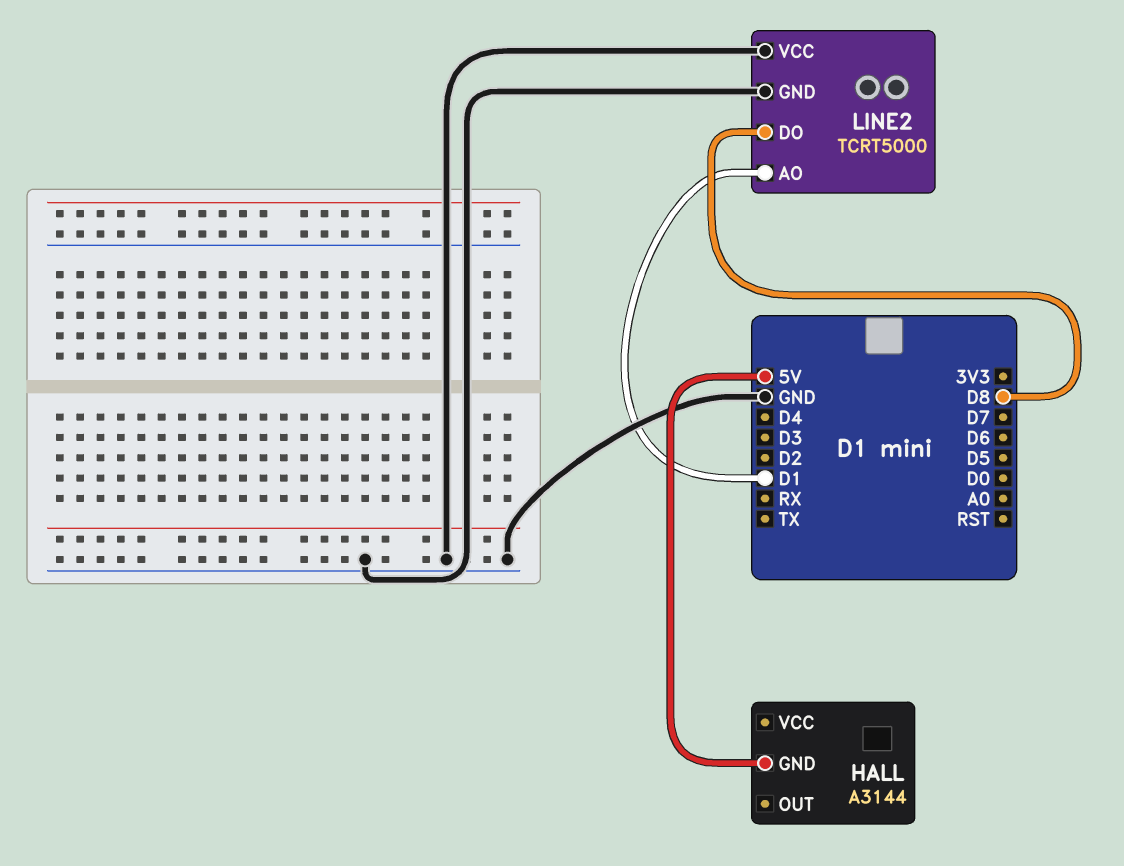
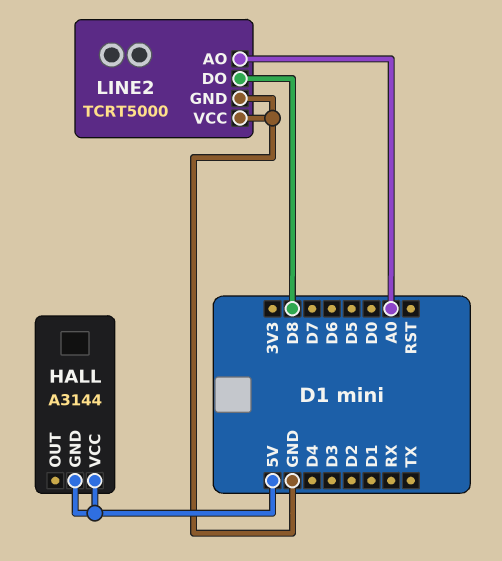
HALL pin VCC: none -> 5V
LINE2 pin AO: D1 -> A0

